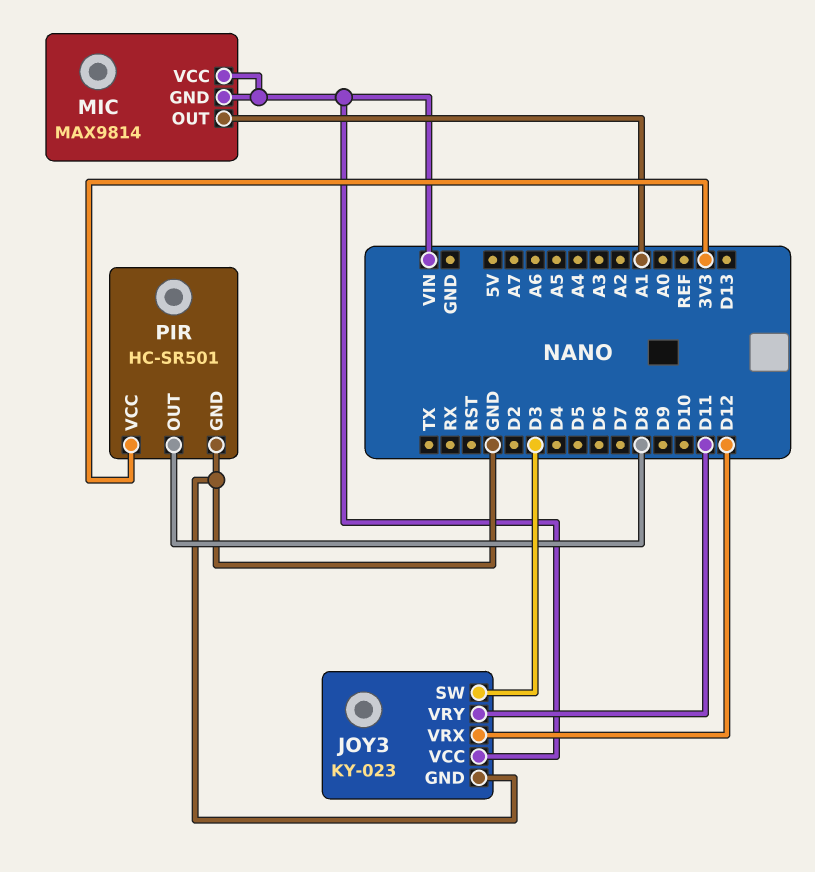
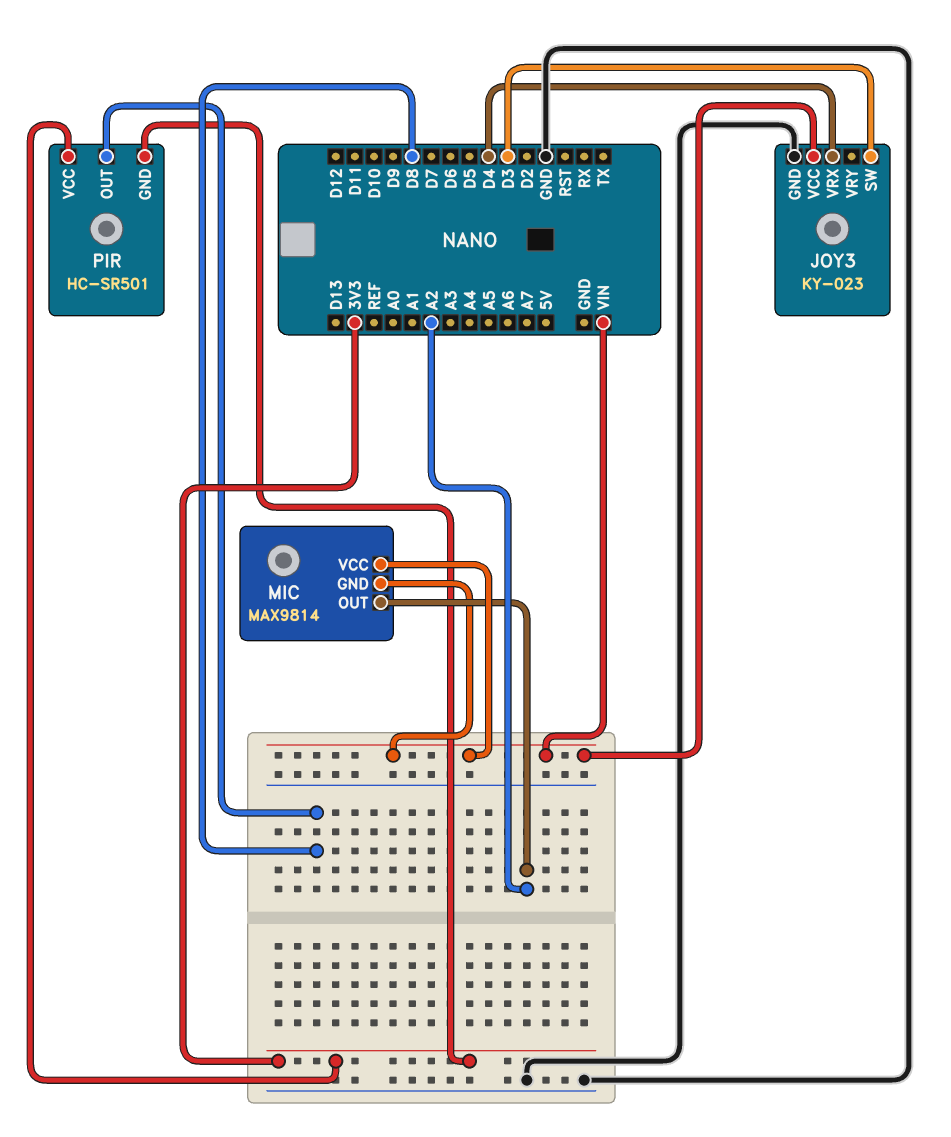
JOY3 pin VRX: D12 -> D4
JOY3 pin VRY: D11 -> none
MIC pin OUT: A1 -> A2
PIR pin GND: GND -> 3V3

